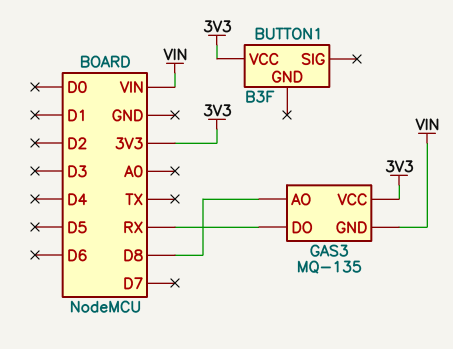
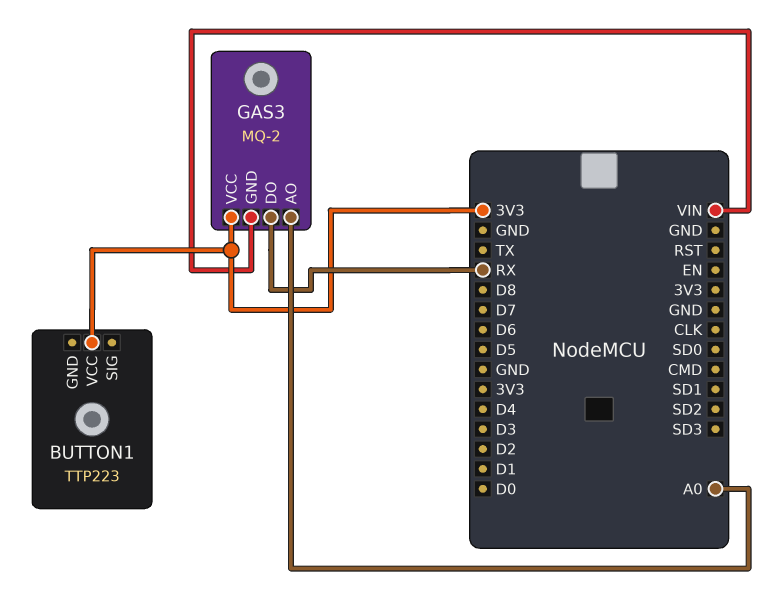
BUTTON1: B3F -> TTP223
GAS3: MQ-135 -> MQ-2
GAS3 pin AO: D8 -> A0

